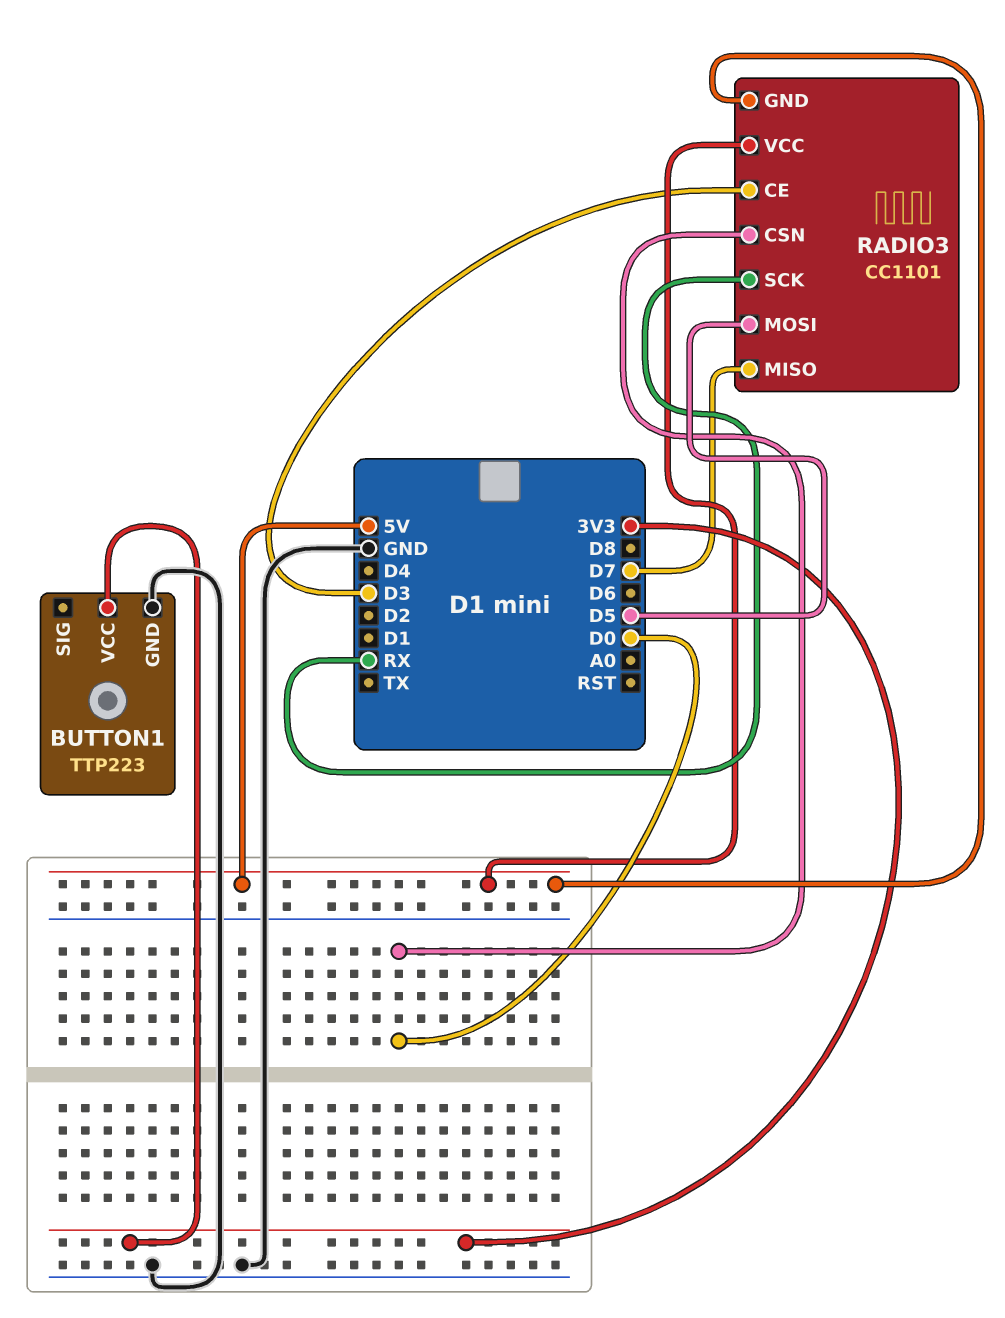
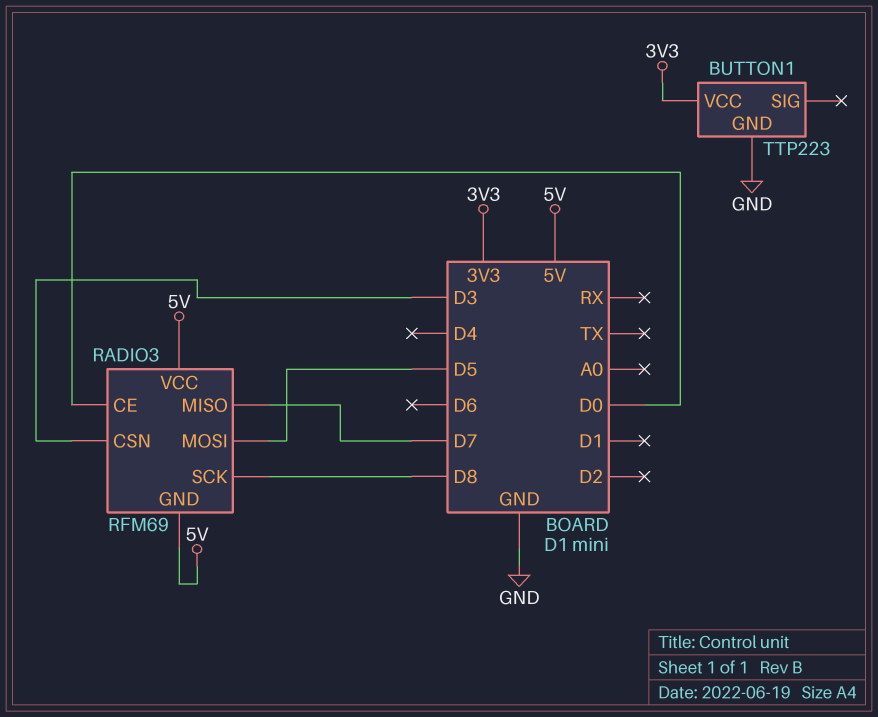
RADIO3: CC1101 -> RFM69
RADIO3 pin CE: D3 -> D0
RADIO3 pin CSN: D0 -> D3
RADIO3 pin SCK: RX -> D8

